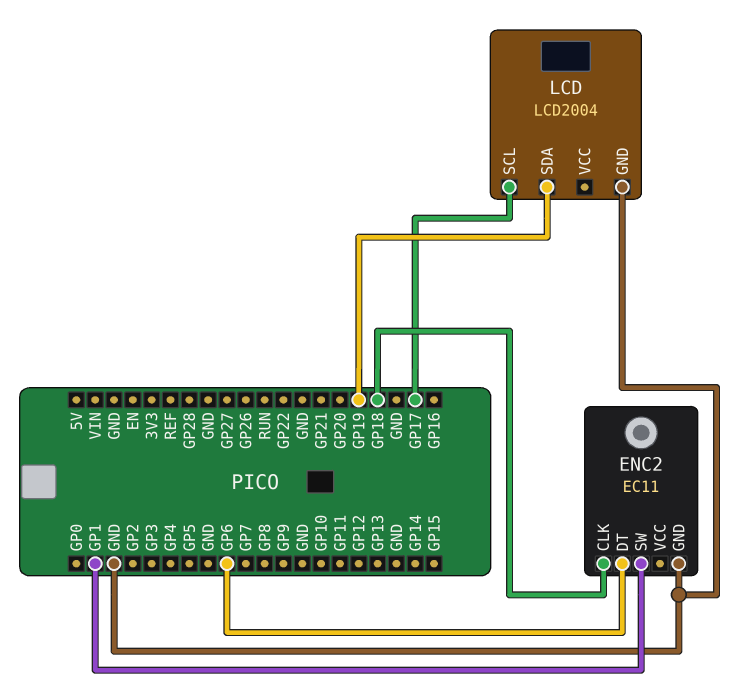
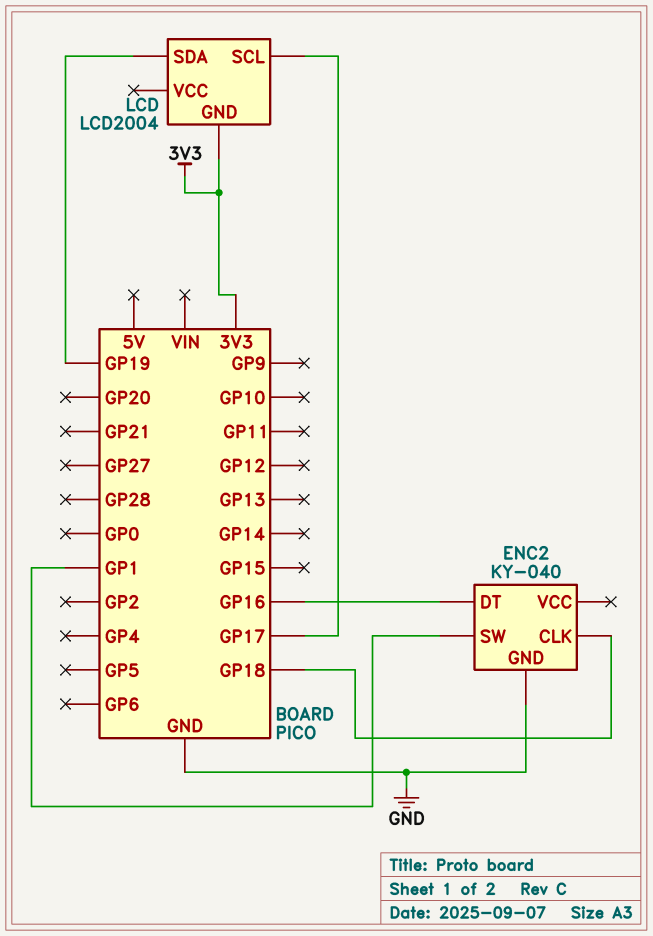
ENC2: EC11 -> KY-040
ENC2 pin DT: GP6 -> GP16
LCD pin GND: GND -> 3V3

